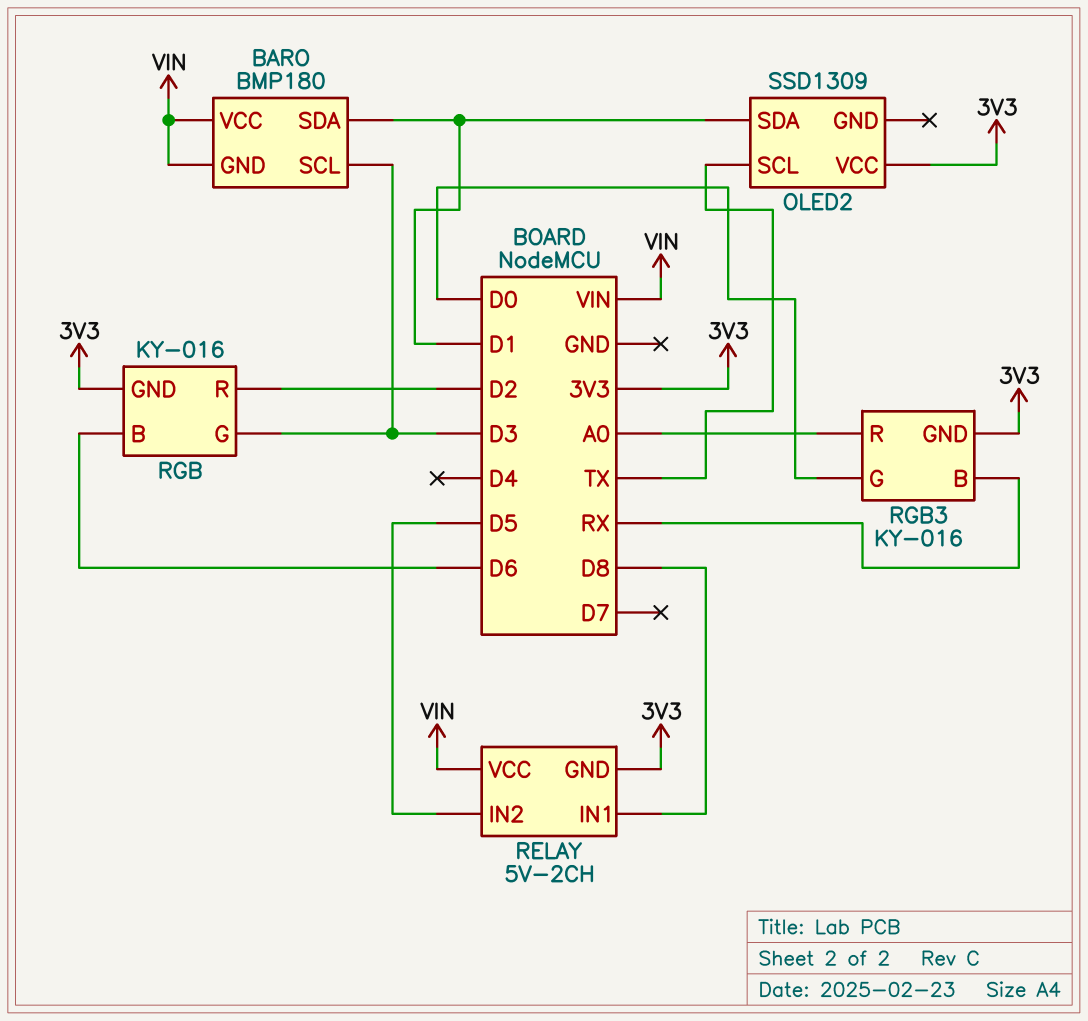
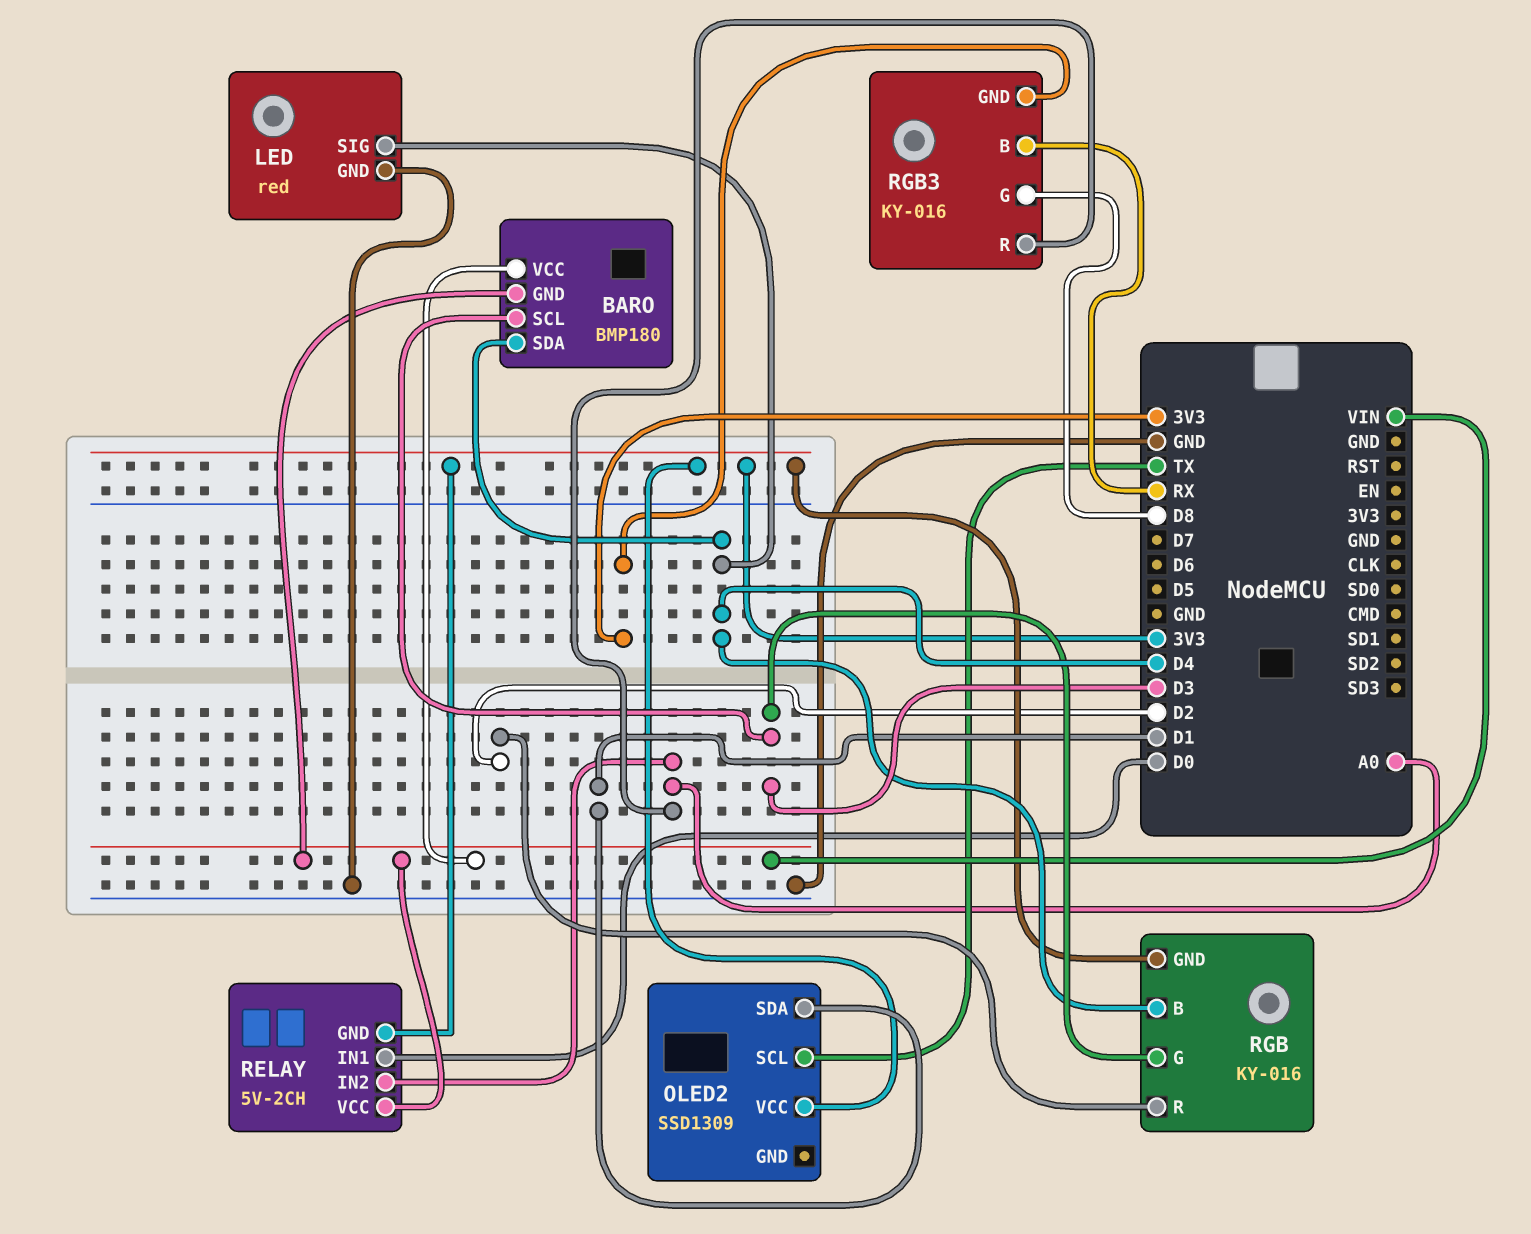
BARO pin SDA: D1 -> D4
LED: none -> red
LED pin GND: none -> GND
LED pin SIG: none -> D4
RELAY pin IN1: D8 -> D0
RELAY pin IN2: D5 -> A0
RGB pin B: D6 -> D4
RGB3 pin G: D0 -> D8

